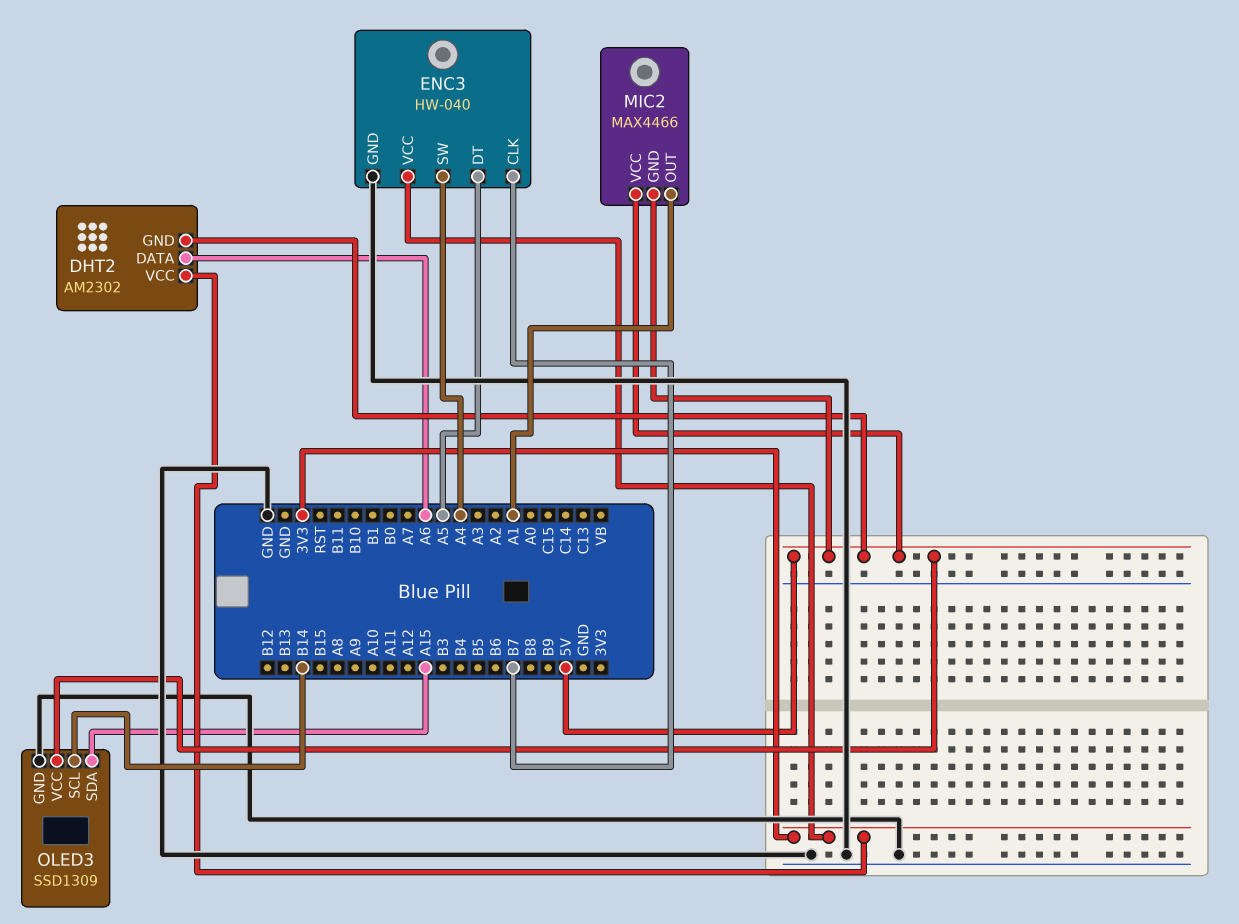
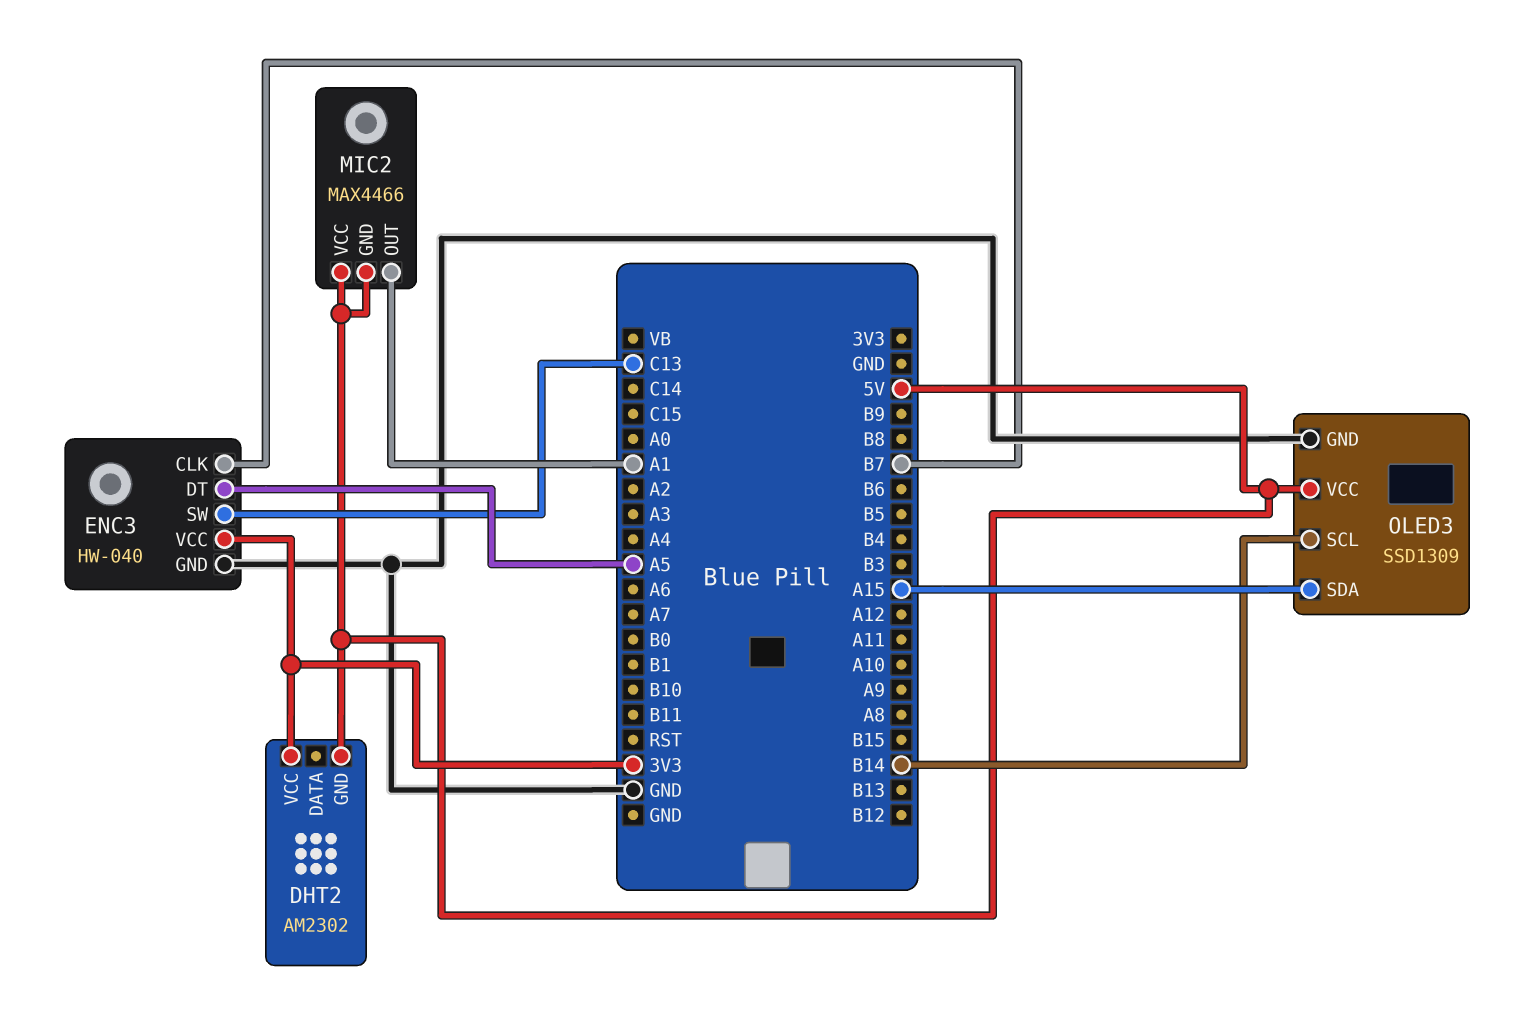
DHT2 pin DATA: A6 -> none
ENC3 pin SW: A4 -> C13

